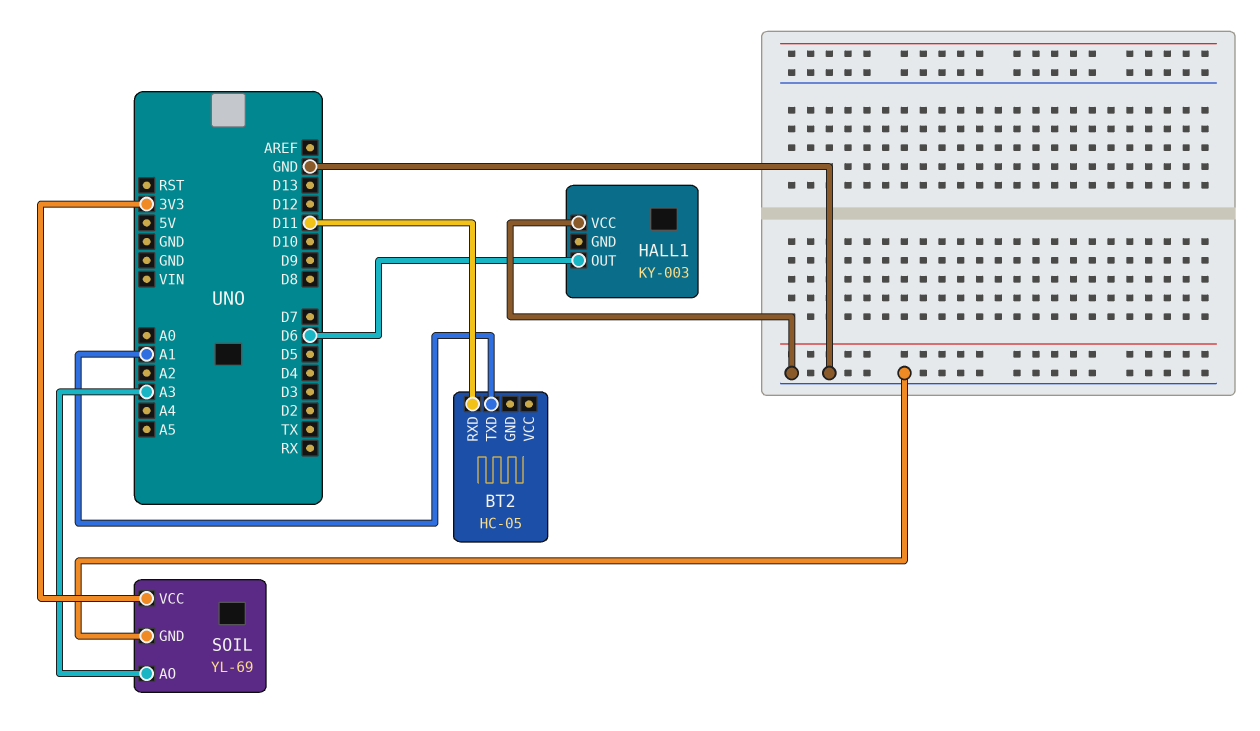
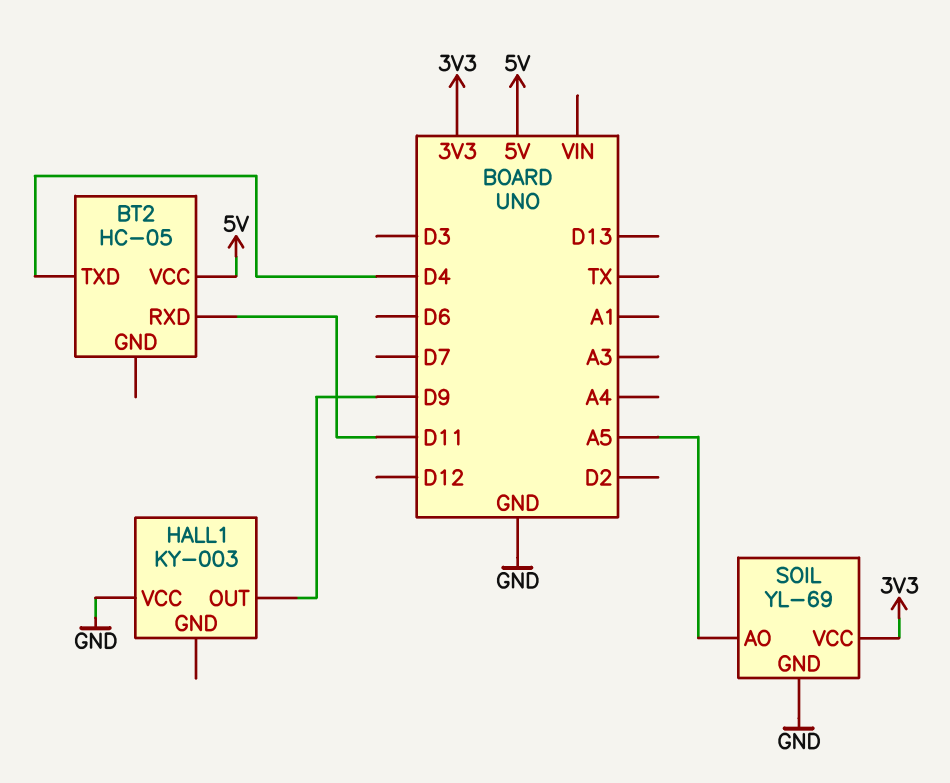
BT2 pin TXD: A1 -> D4
BT2 pin VCC: none -> 5V
HALL1 pin OUT: D6 -> D9
SOIL pin AO: A3 -> A5

